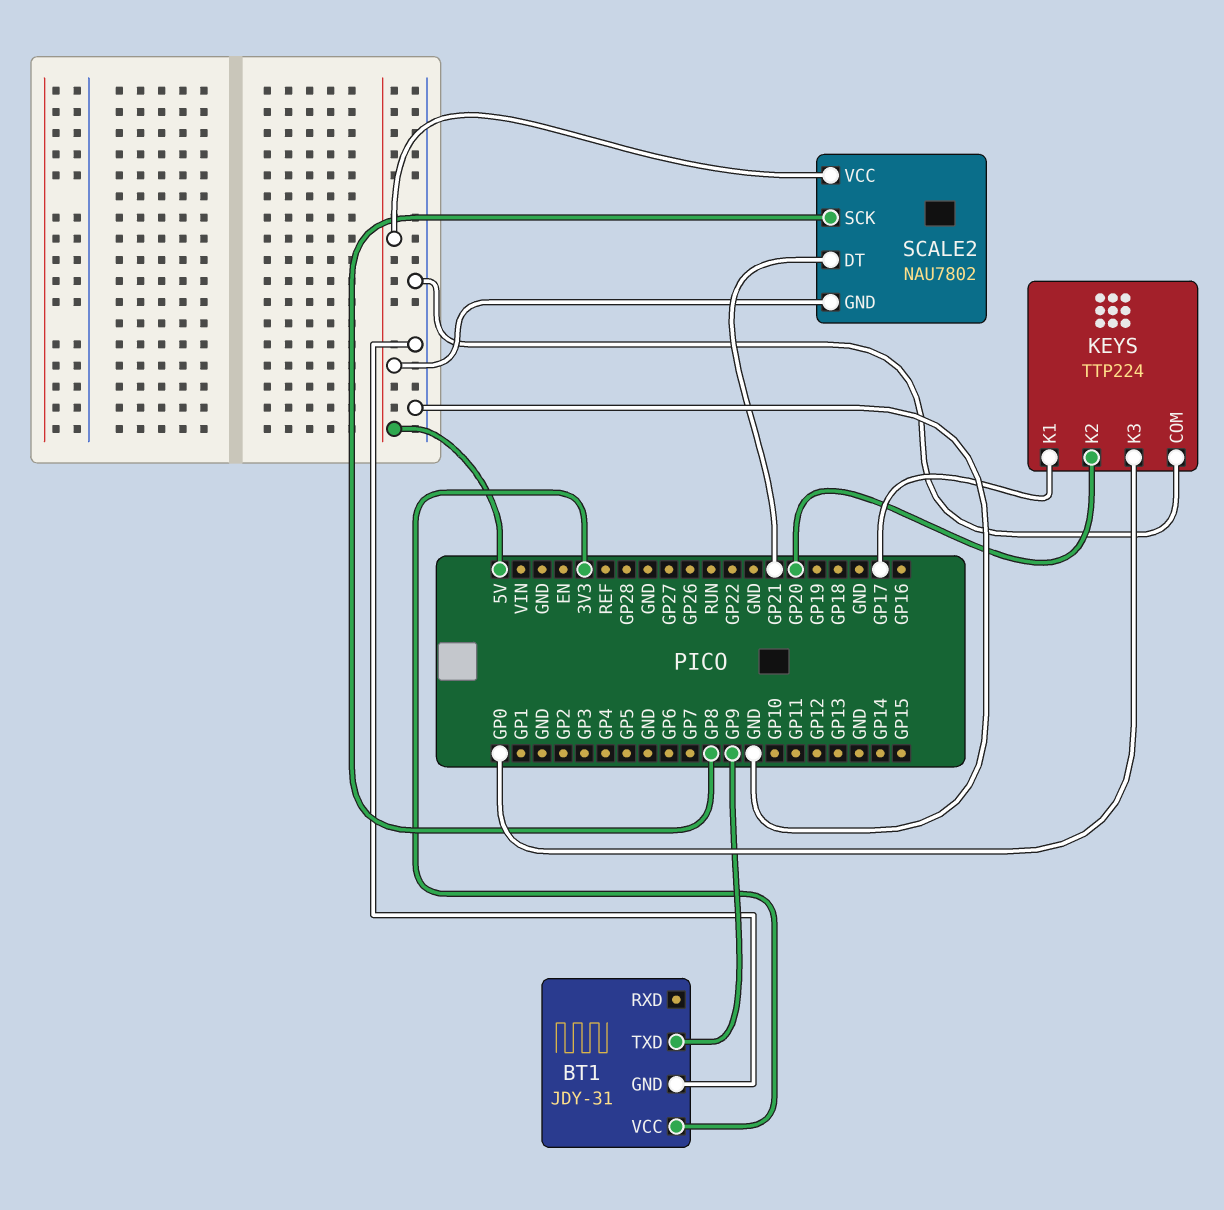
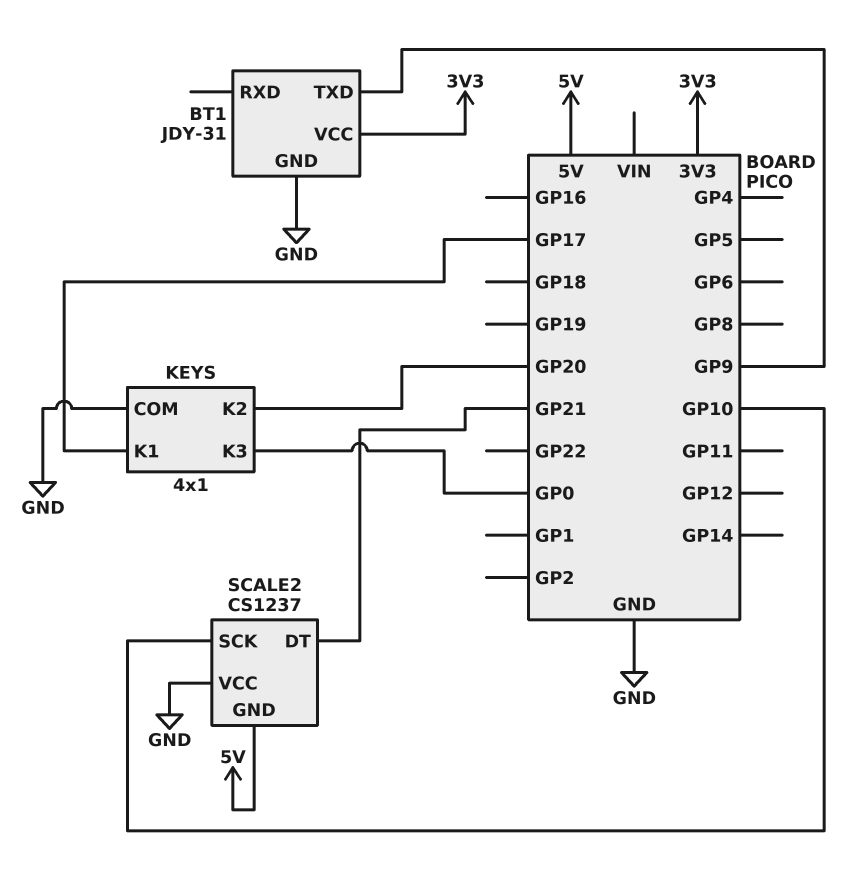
KEYS: TTP224 -> 4x1
SCALE2: NAU7802 -> CS1237
SCALE2 pin SCK: GP8 -> GP10
SCALE2 pin VCC: 5V -> GND

